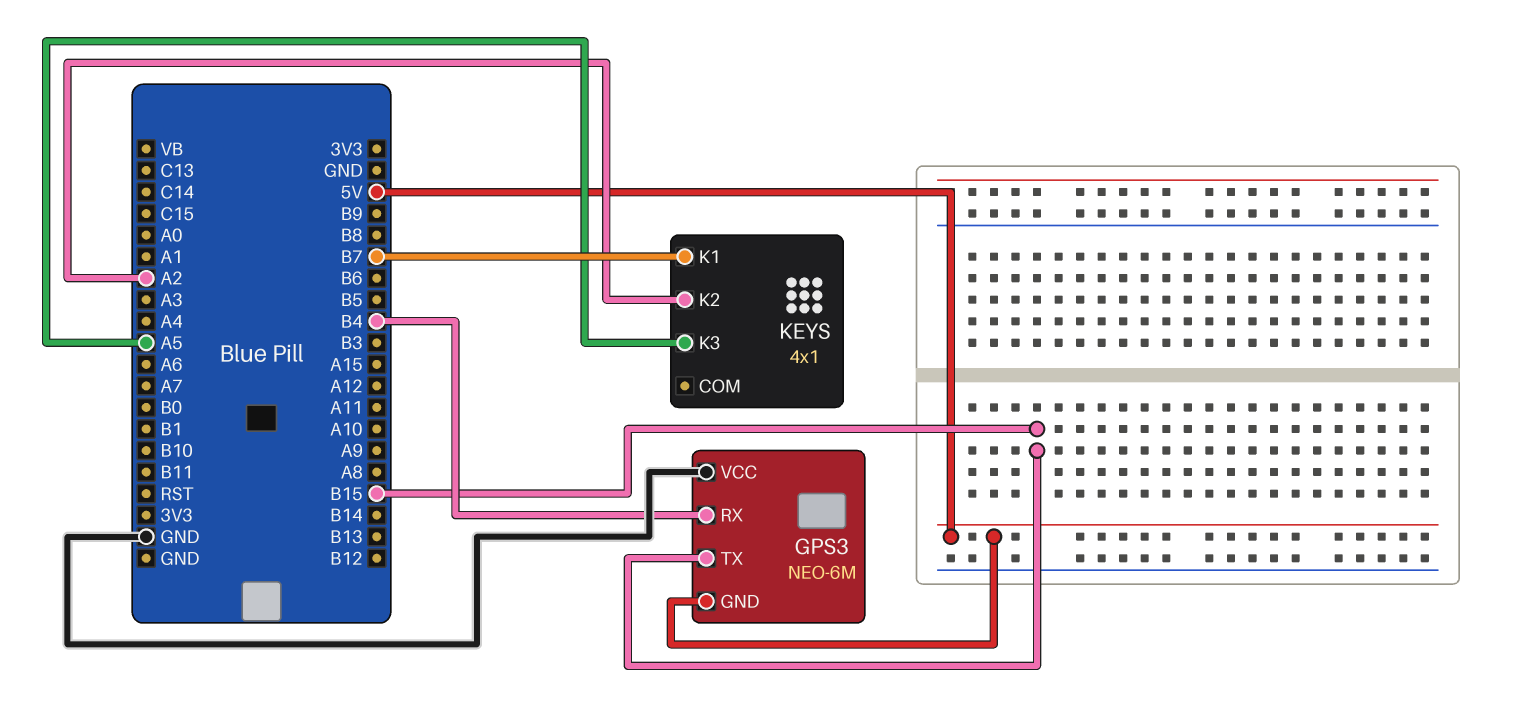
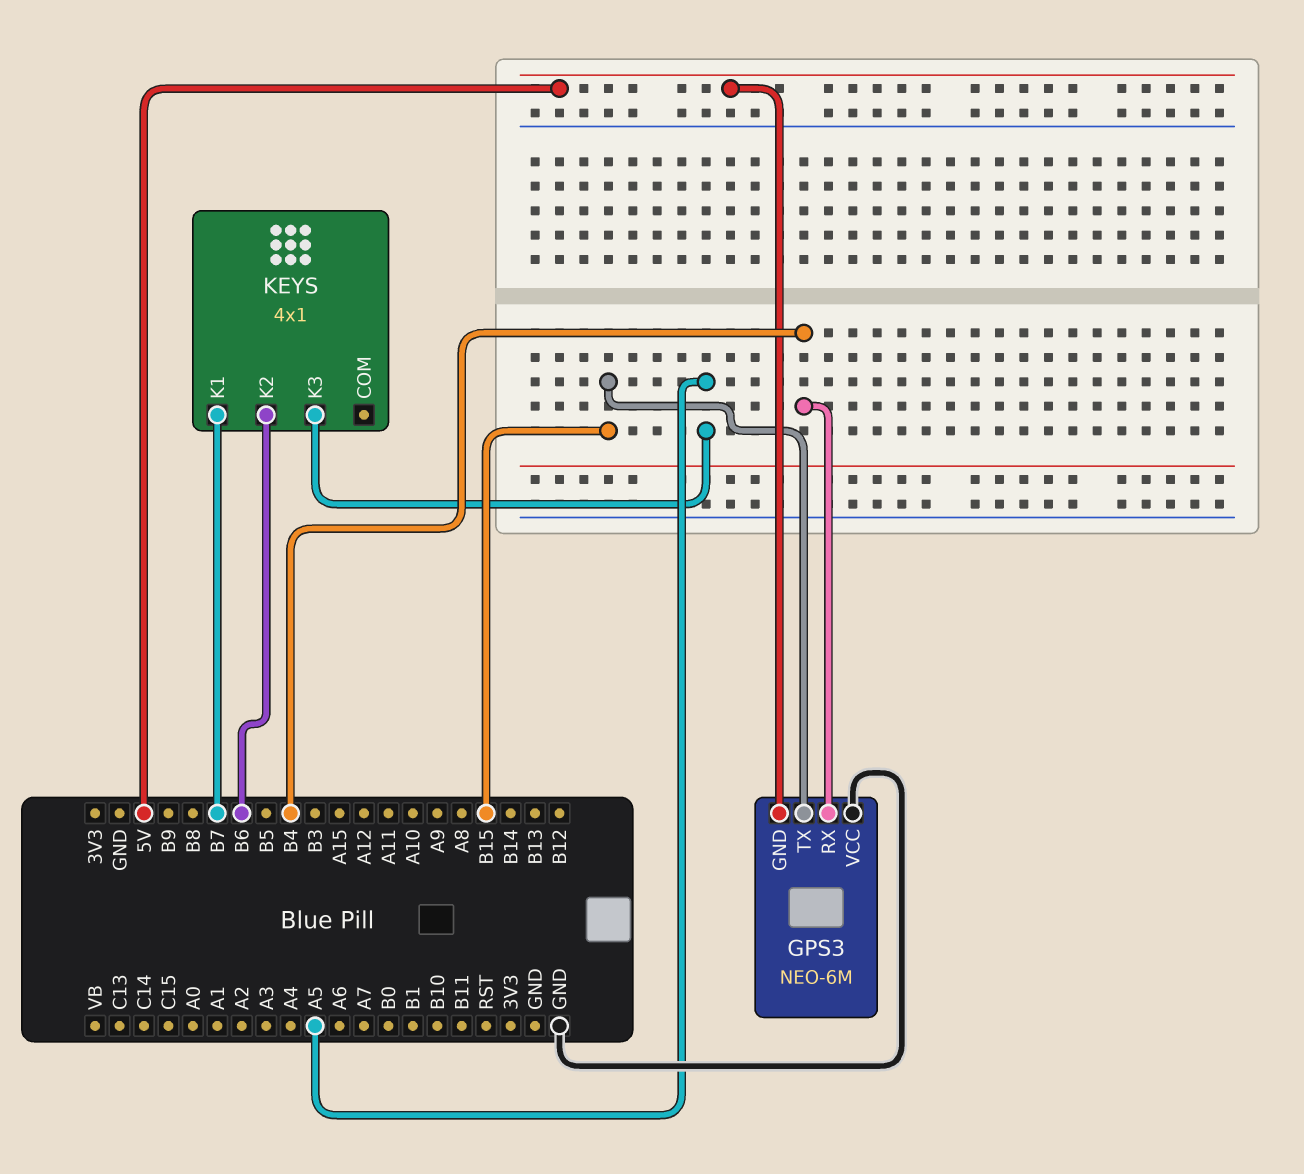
KEYS pin K2: A2 -> B6

